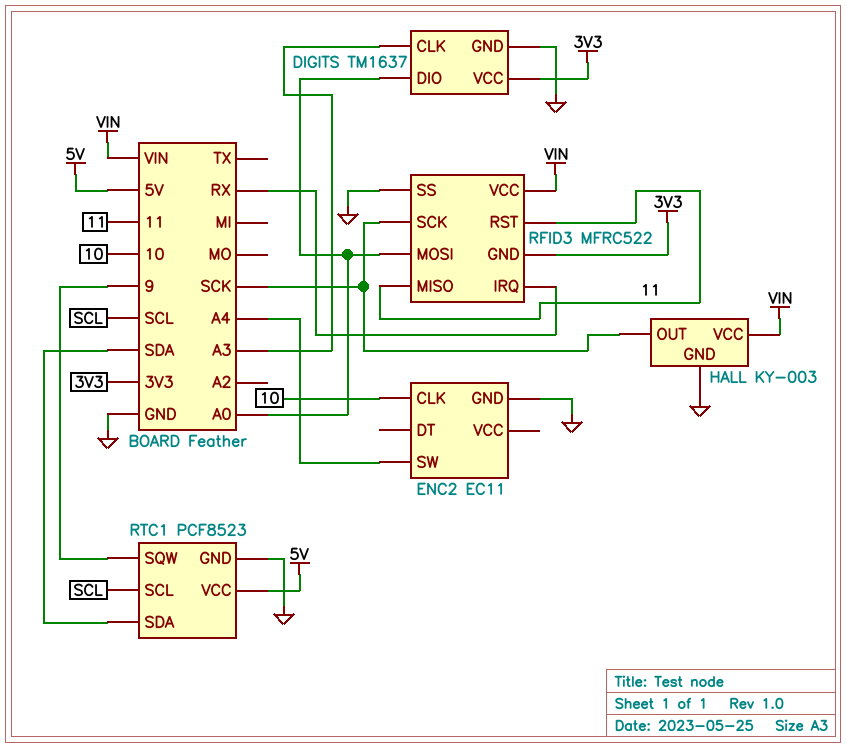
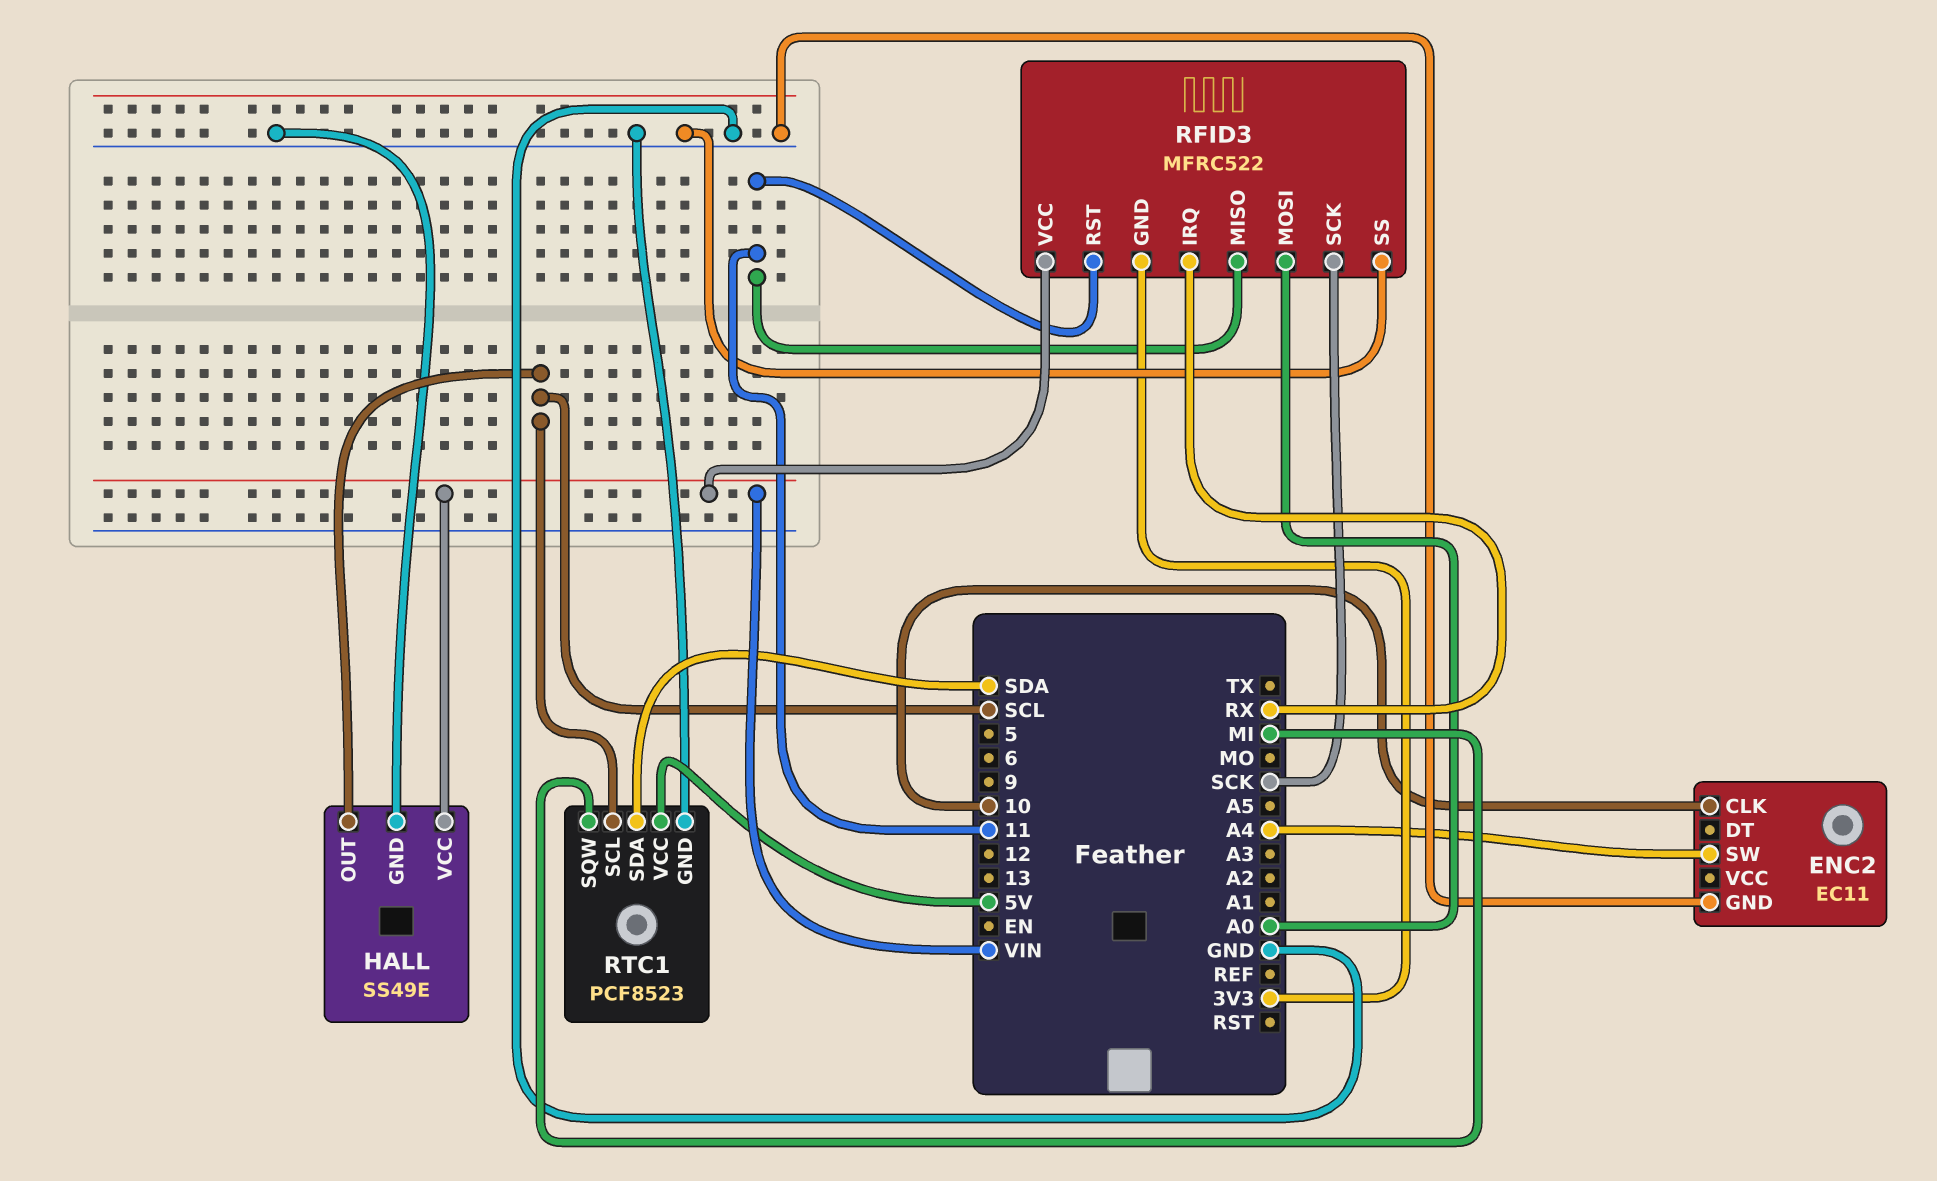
DIGITS: TM1637 -> none
DIGITS pin CLK: A3 -> none
DIGITS pin DIO: A0 -> none
DIGITS pin GND: GND -> none
DIGITS pin VCC: 3V3 -> none
HALL: KY-003 -> SS49E
HALL pin OUT: SCK -> SCL
RTC1 pin SQW: 9 -> MI

